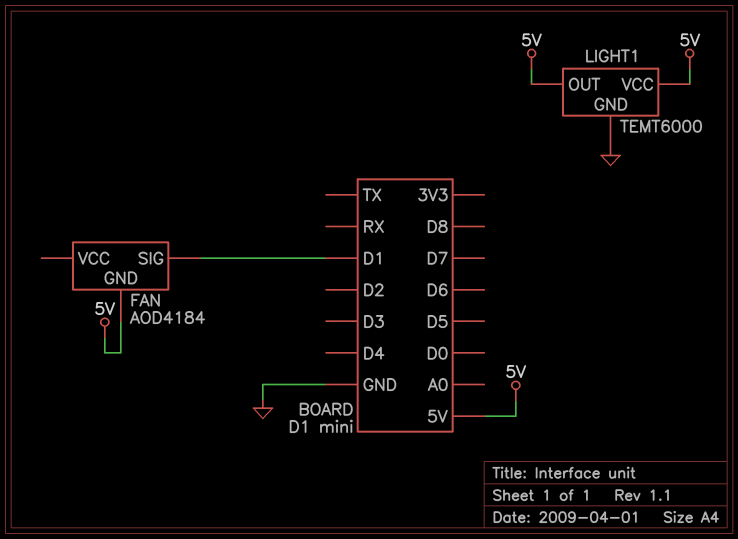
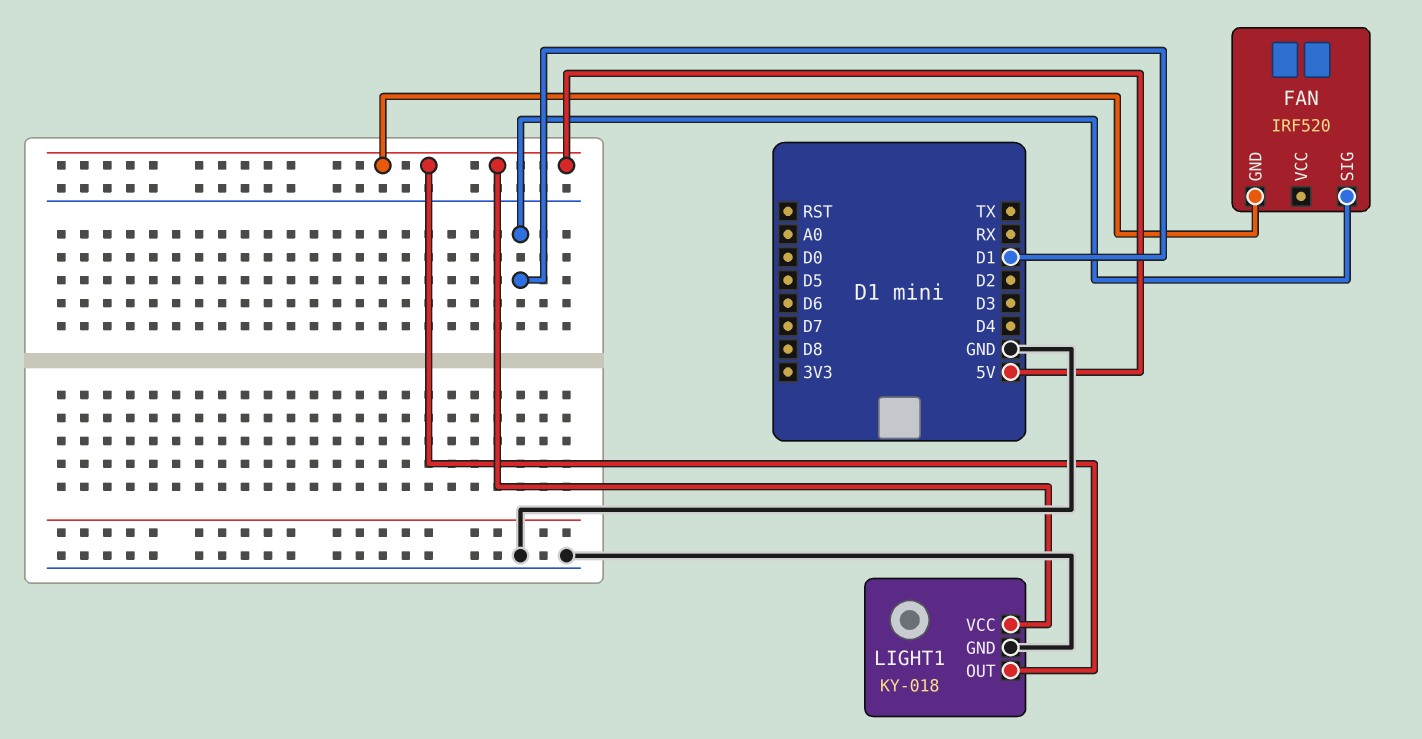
FAN: AOD4184 -> IRF520
LIGHT1: TEMT6000 -> KY-018

